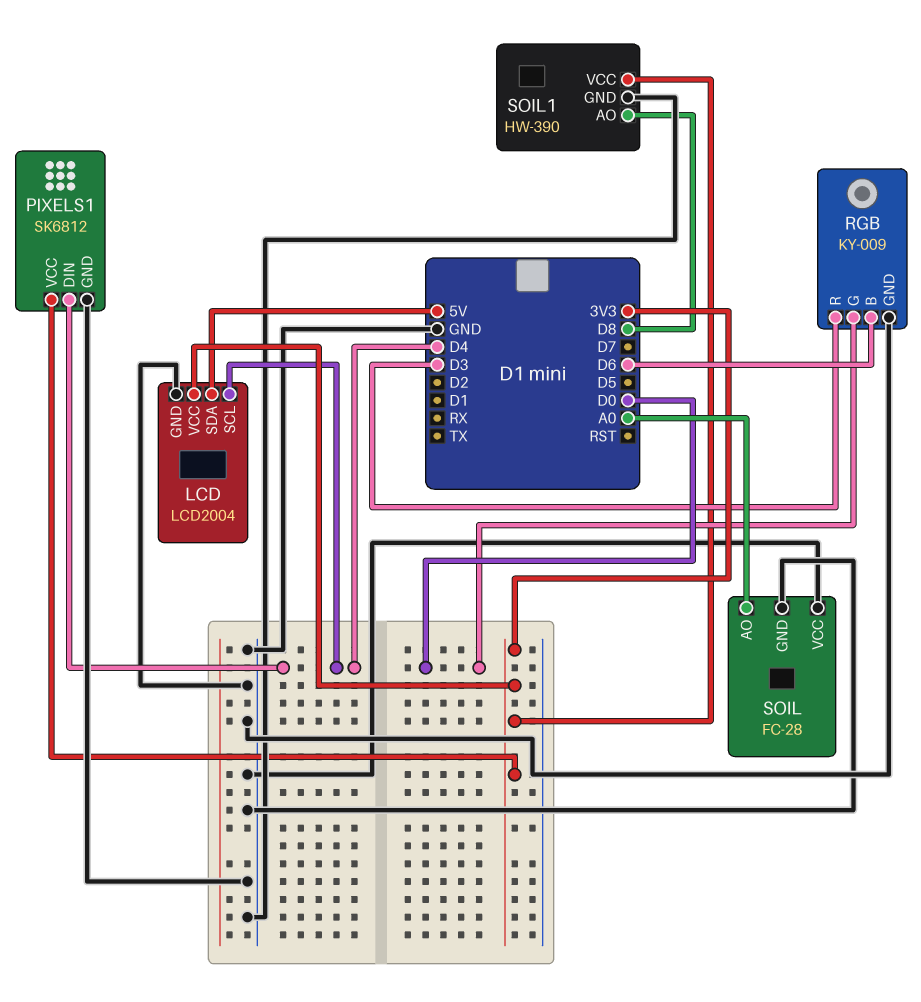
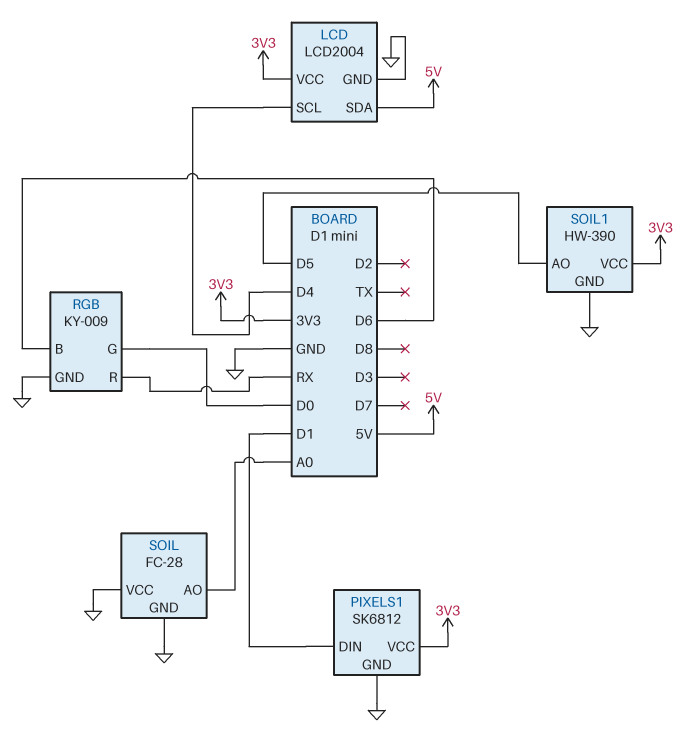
PIXELS1 pin DIN: D4 -> D1
RGB pin R: D3 -> RX
SOIL1 pin AO: D8 -> D5

